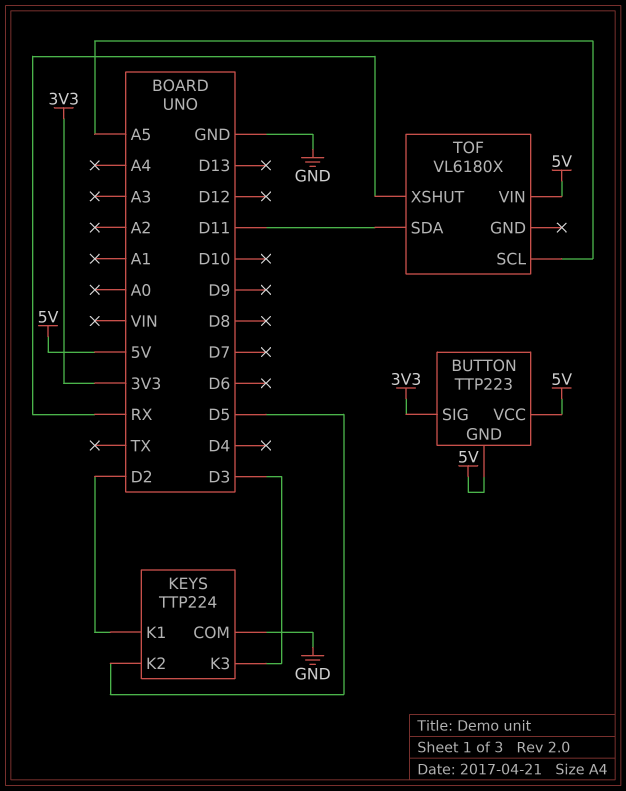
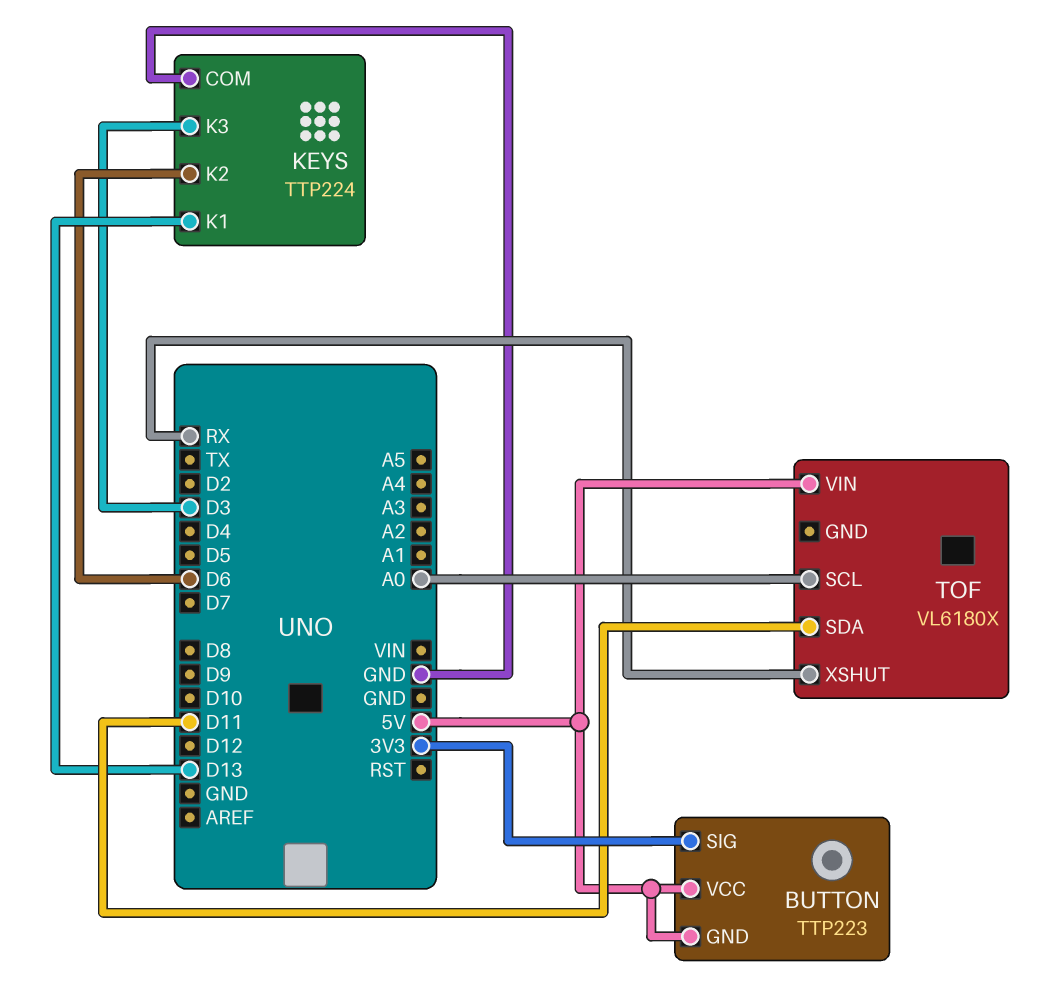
KEYS pin K1: D2 -> D13
KEYS pin K2: D5 -> D6
TOF pin SCL: A5 -> A0

